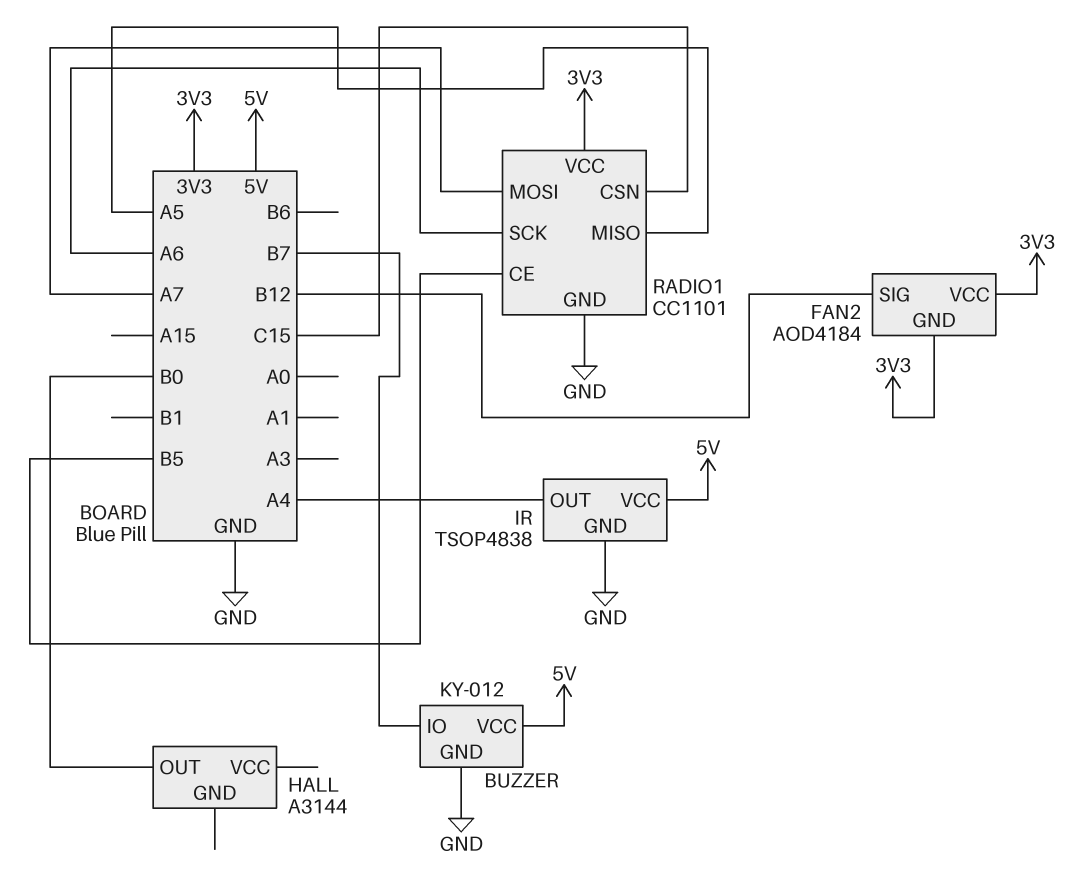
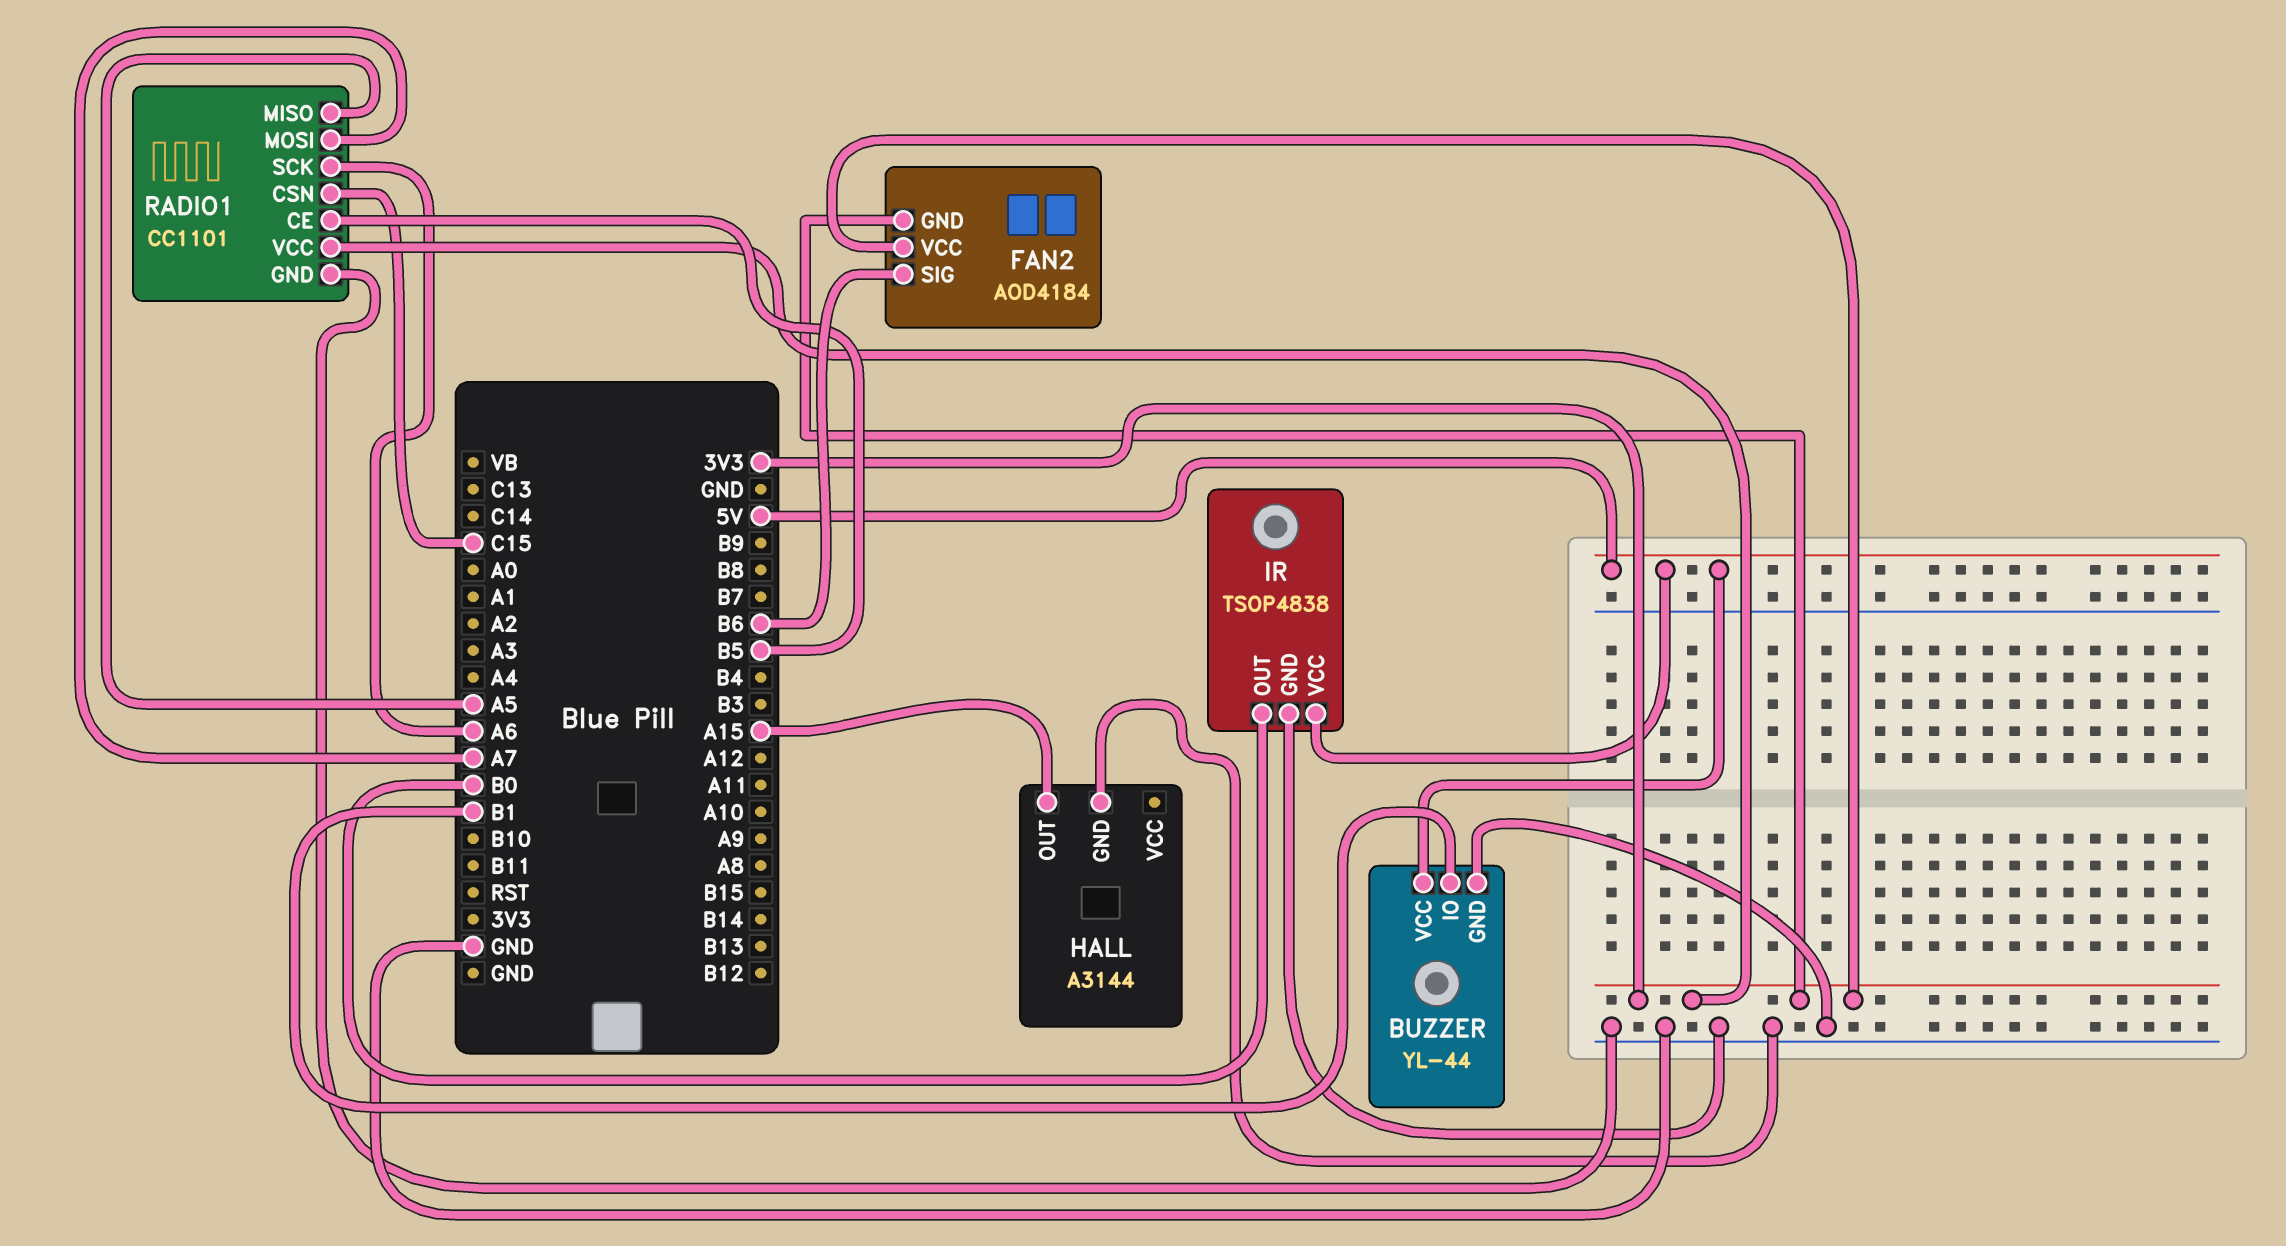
BUZZER: KY-012 -> YL-44
BUZZER pin IO: B7 -> B1
FAN2 pin SIG: B12 -> B6
HALL pin GND: none -> GND
HALL pin OUT: B0 -> A15
IR pin OUT: A4 -> B0

